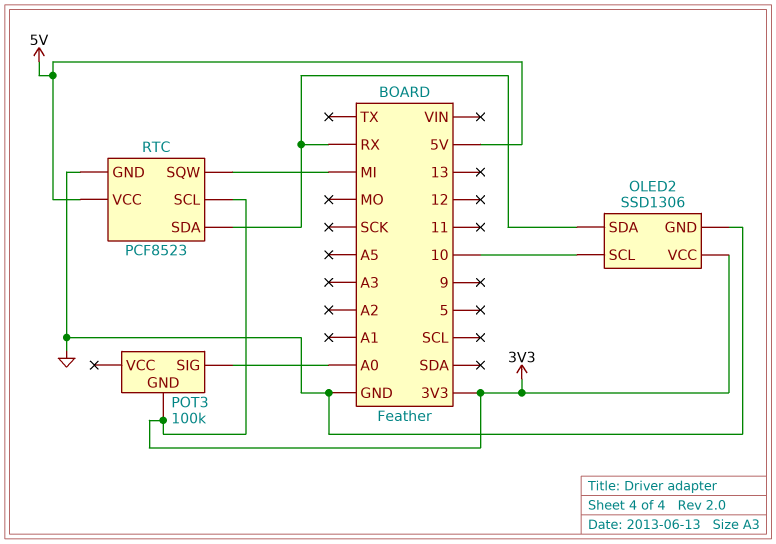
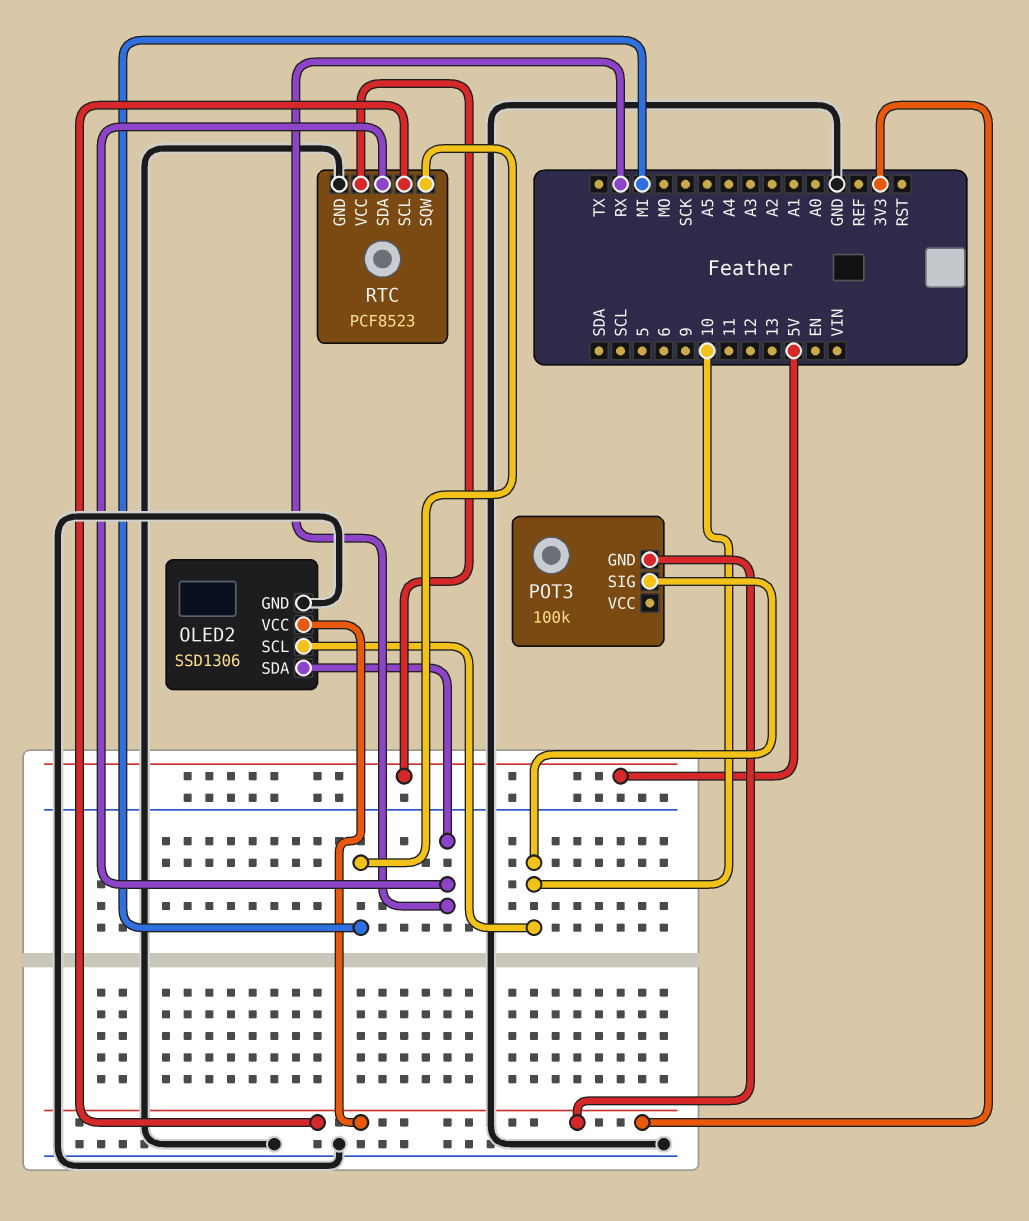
POT3 pin SIG: A0 -> 10

